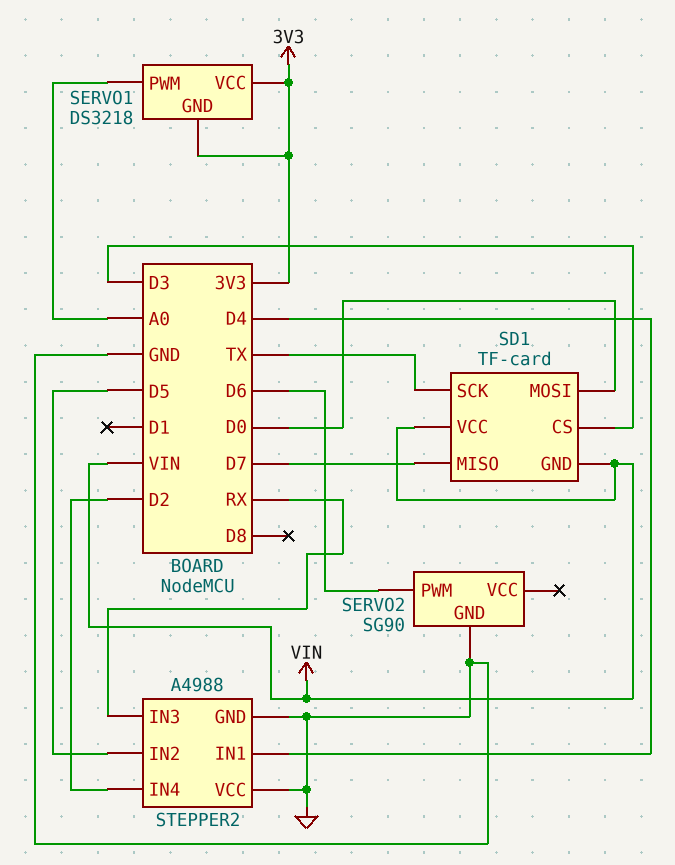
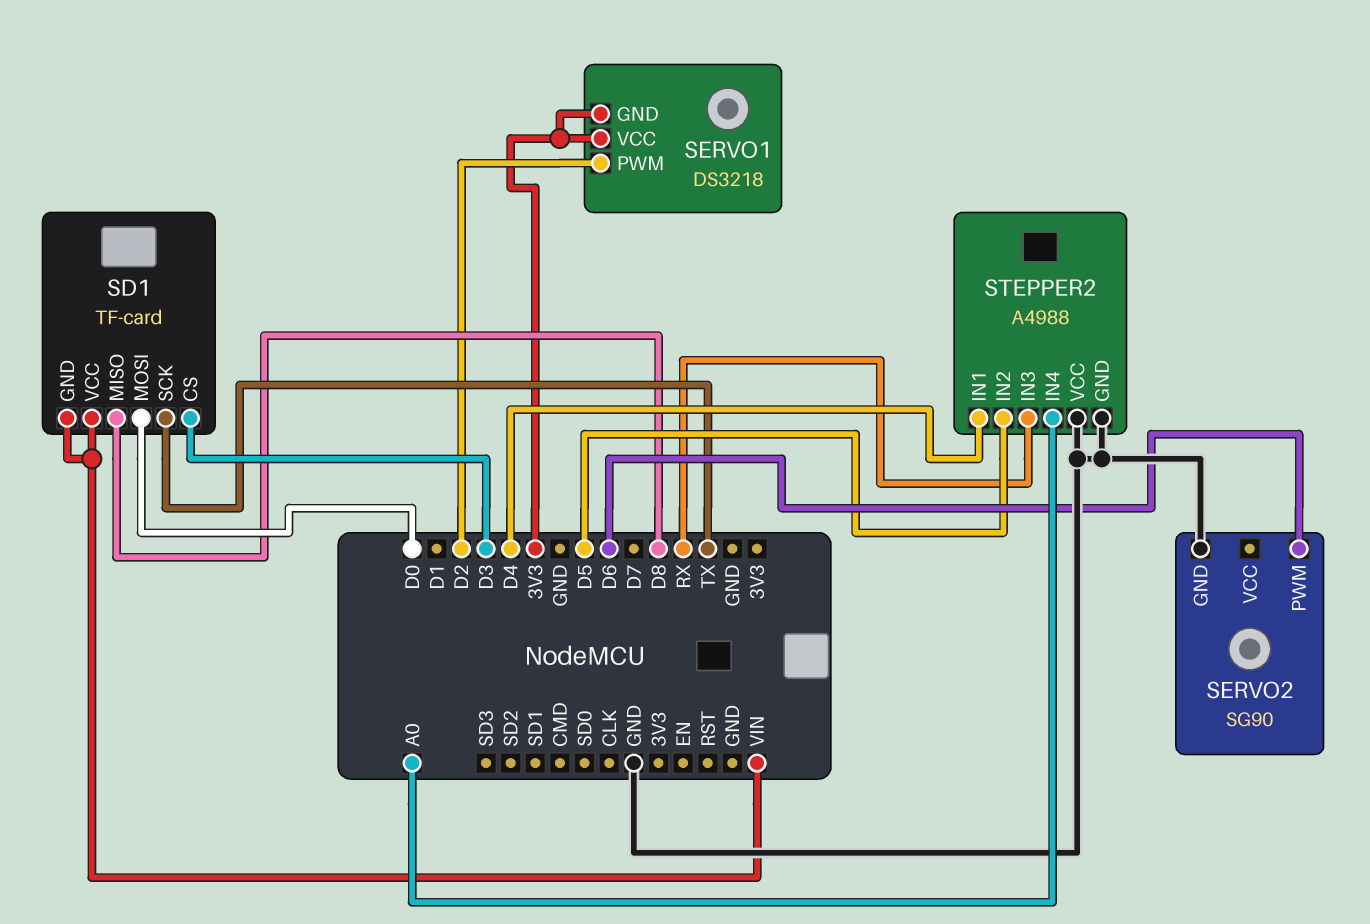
SD1 pin MISO: D7 -> D8
SERVO1 pin PWM: A0 -> D2
STEPPER2 pin IN4: D2 -> A0

